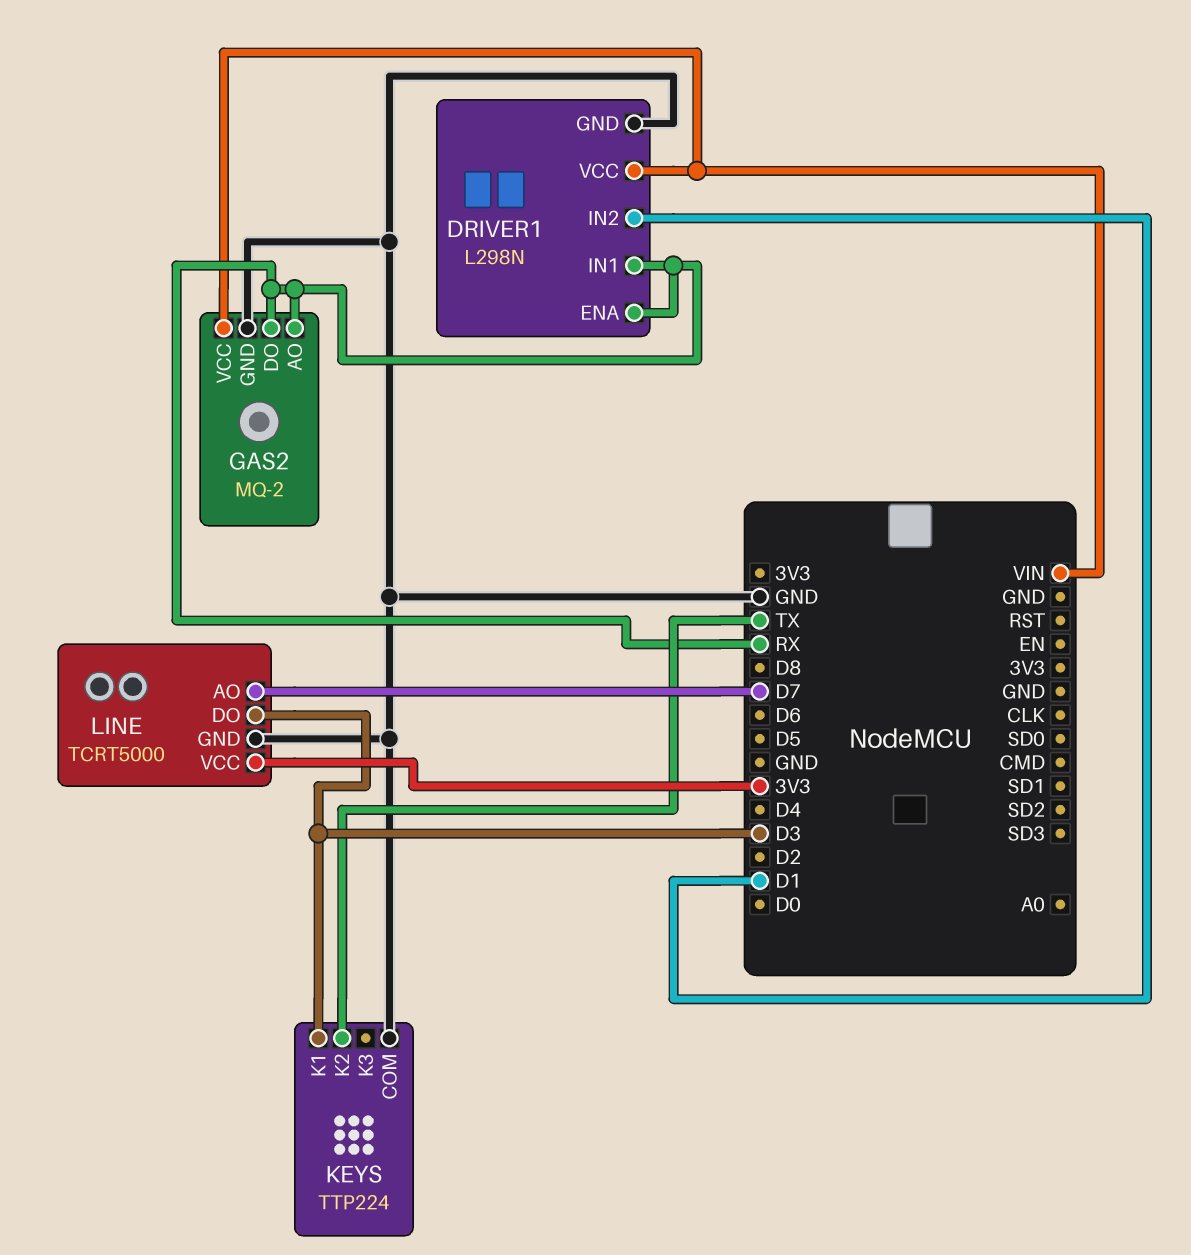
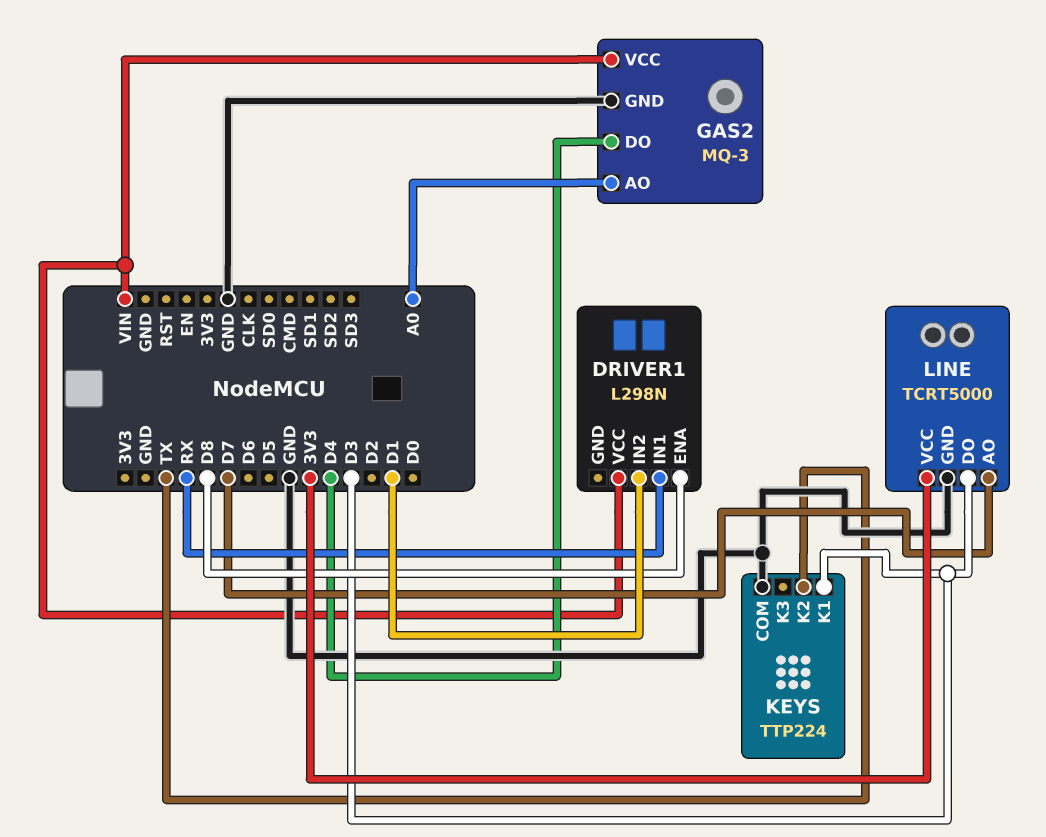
DRIVER1 pin ENA: RX -> D8
DRIVER1 pin GND: GND -> none
GAS2: MQ-2 -> MQ-3
GAS2 pin AO: RX -> A0
GAS2 pin DO: RX -> D4

